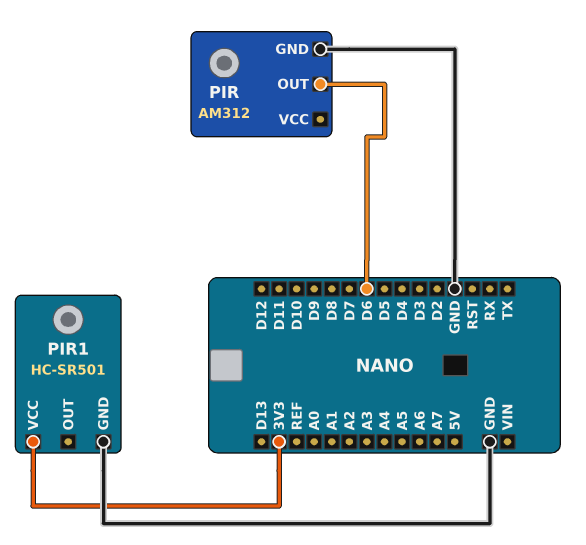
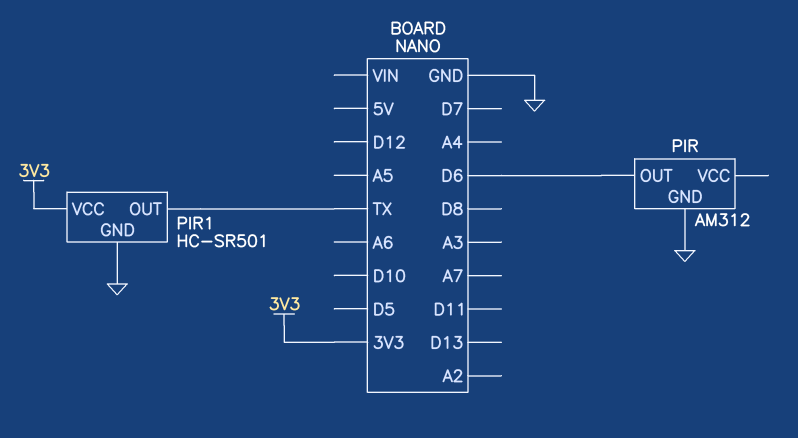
PIR1 pin OUT: none -> TX

